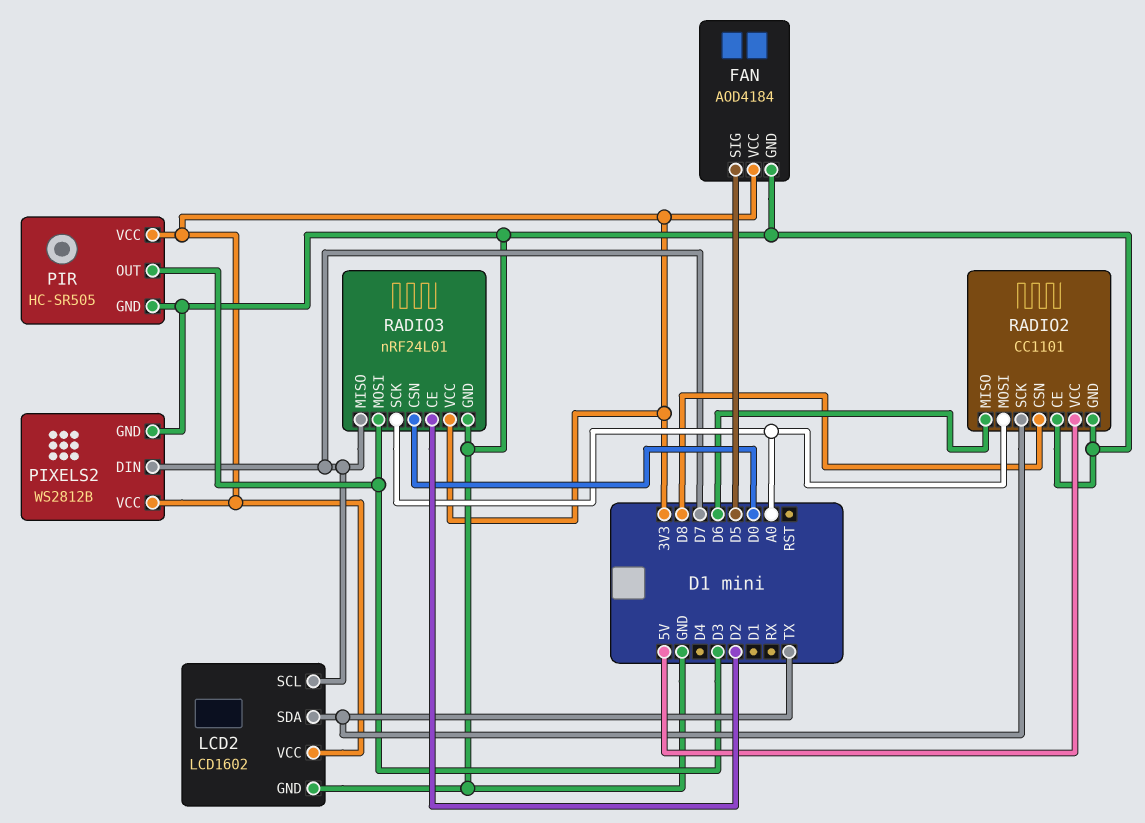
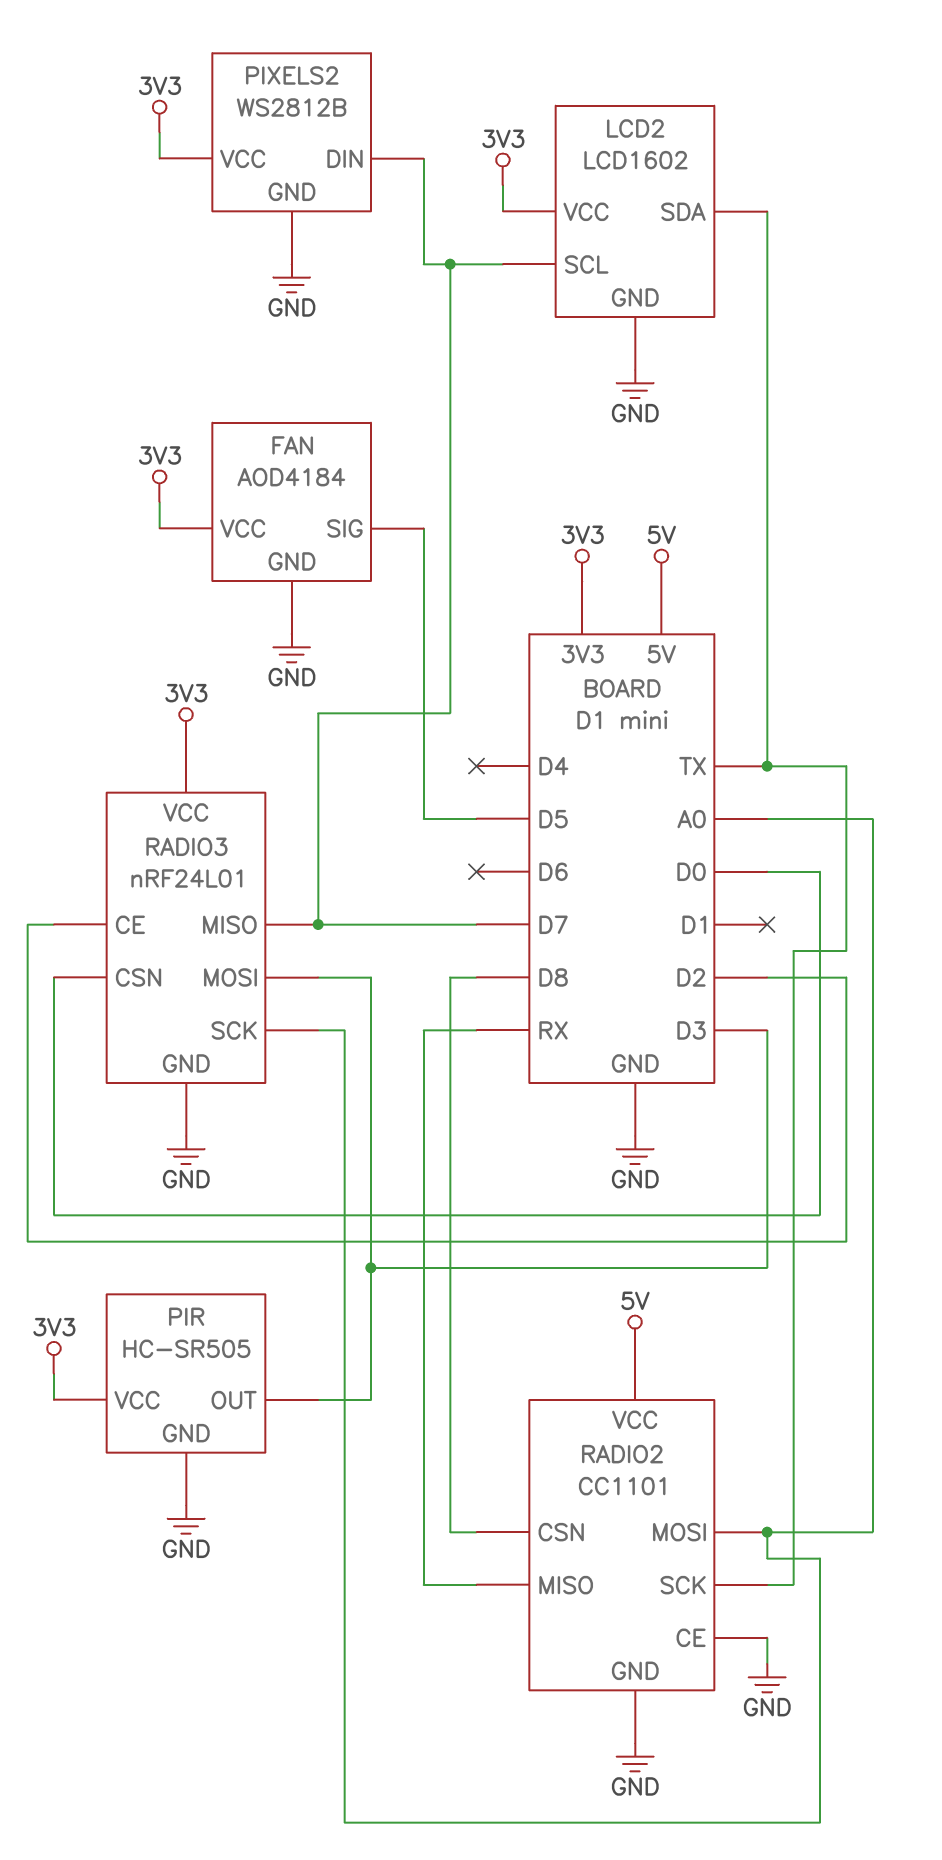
RADIO2 pin MISO: D6 -> RX

